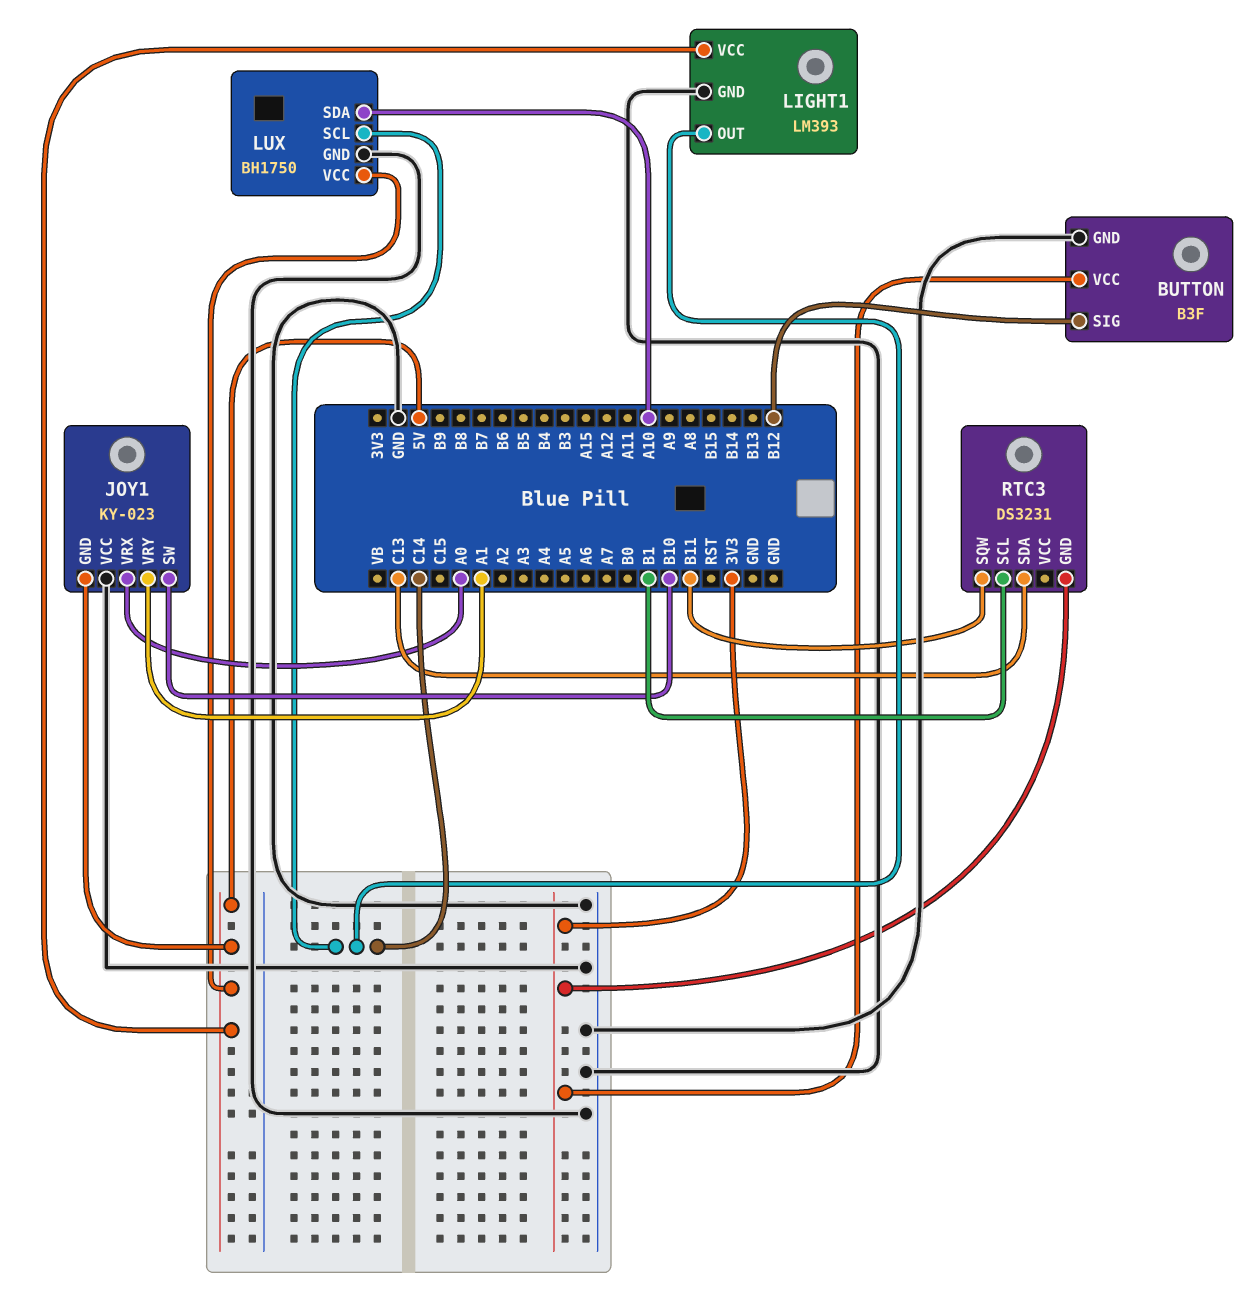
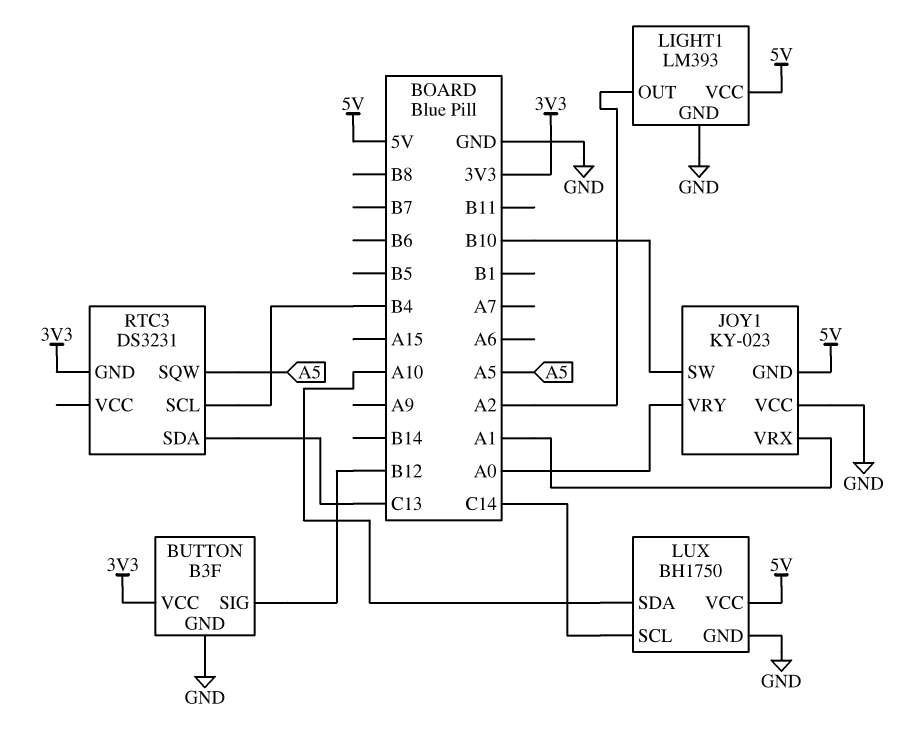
JOY1 pin VRX: A0 -> A1
JOY1 pin VRY: A1 -> A0
LIGHT1 pin OUT: C14 -> A2
RTC3 pin SCL: B1 -> B4
RTC3 pin SQW: B11 -> A5

